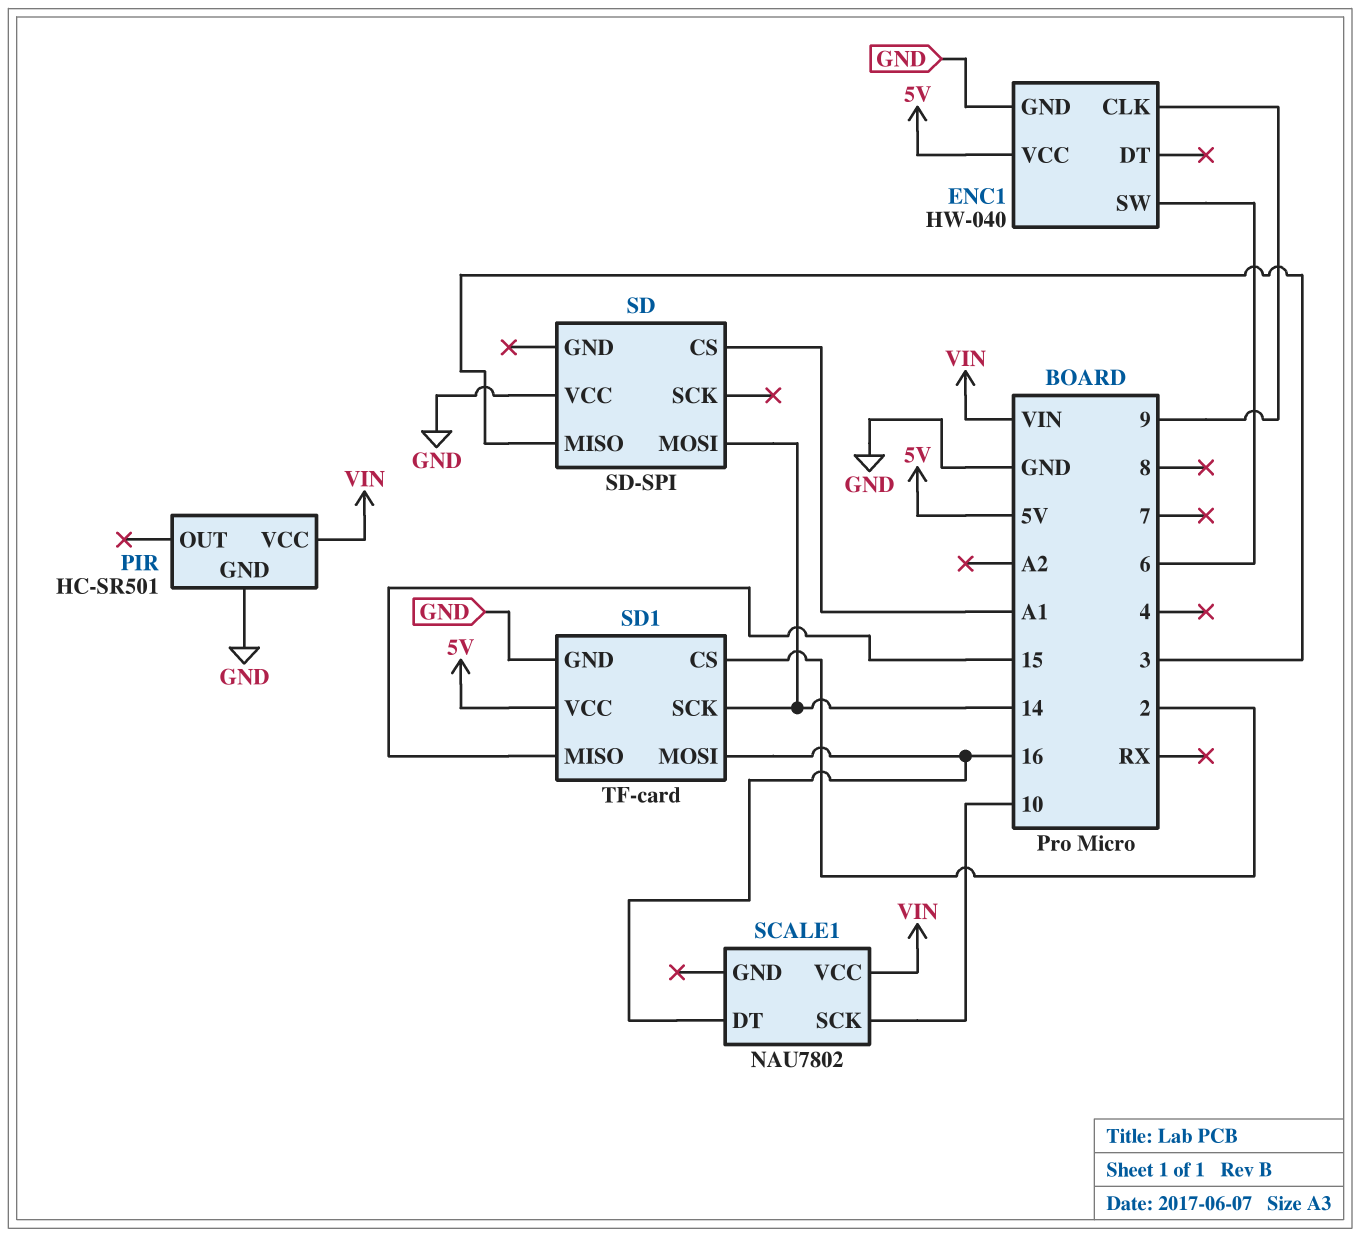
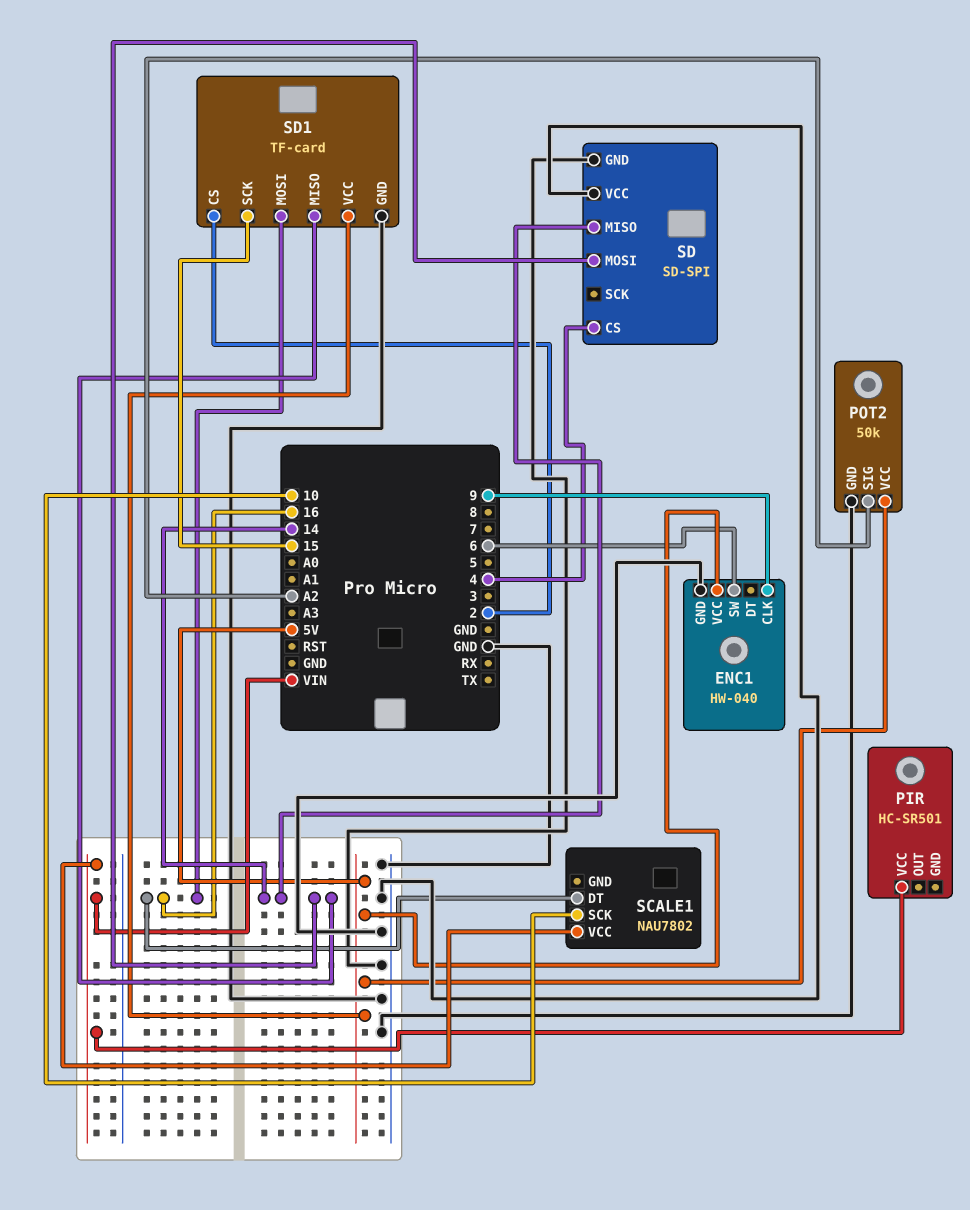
PIR pin GND: GND -> none
POT2: none -> 50k
POT2 pin GND: none -> GND
POT2 pin SIG: none -> A2
POT2 pin VCC: none -> 5V
SD pin CS: A1 -> 4
SD pin GND: none -> GND
SD pin MISO: 3 -> 14
SD1 pin MISO: 15 -> 14
SD1 pin SCK: 14 -> 15

